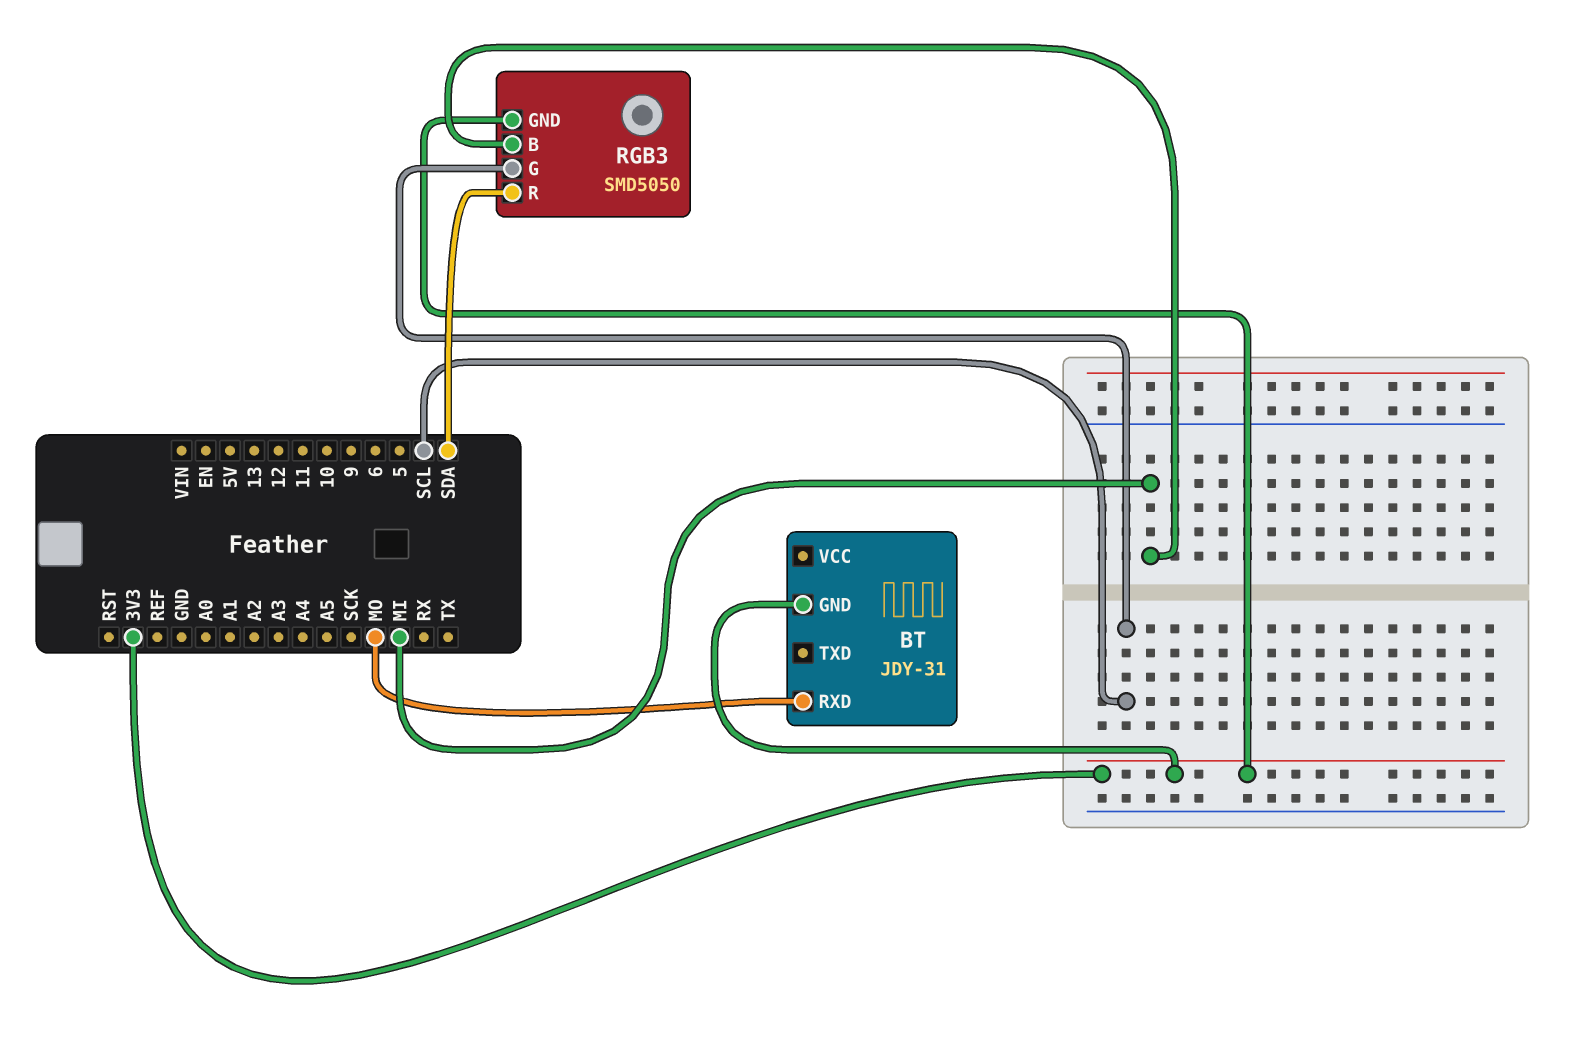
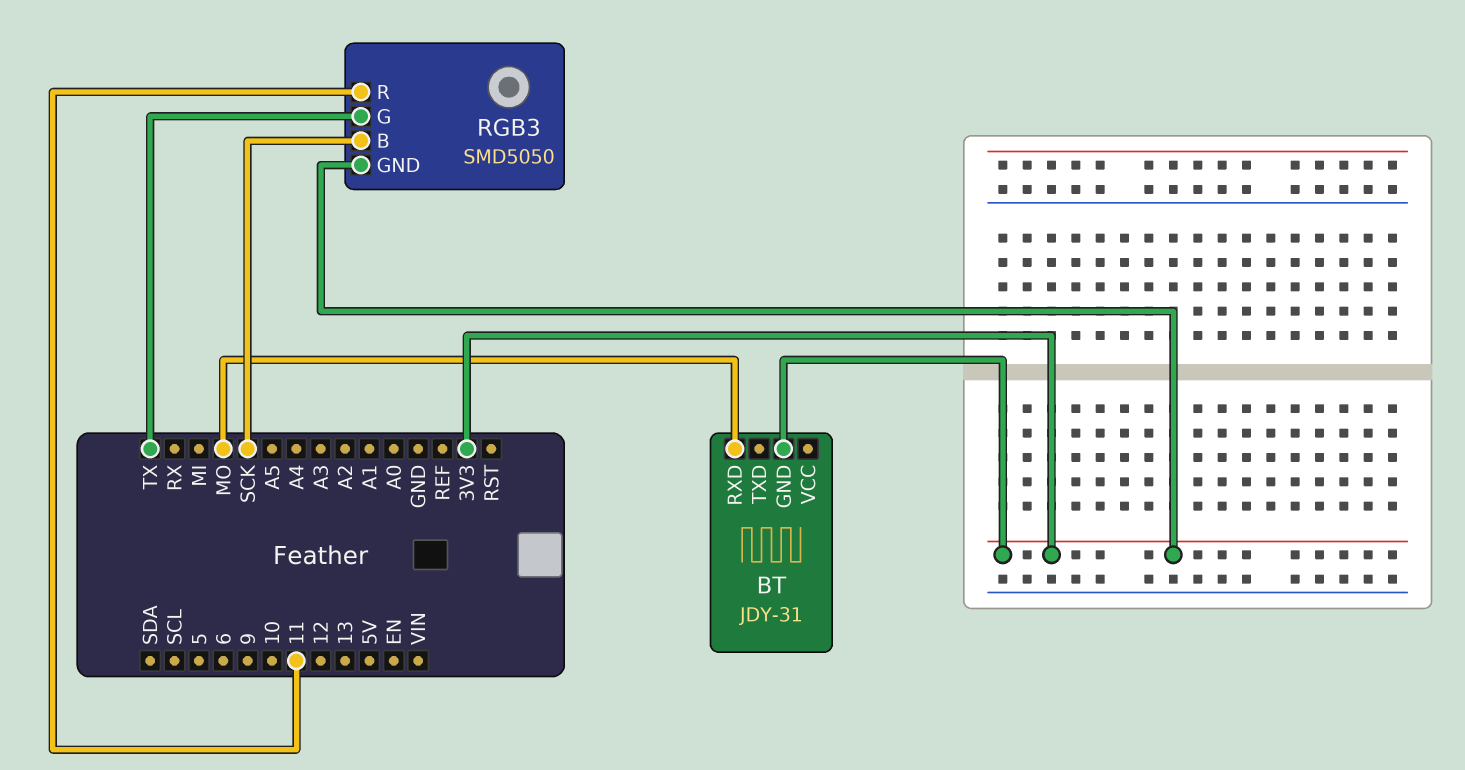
RGB3 pin B: MI -> SCK
RGB3 pin G: SCL -> TX
RGB3 pin R: SDA -> 11

